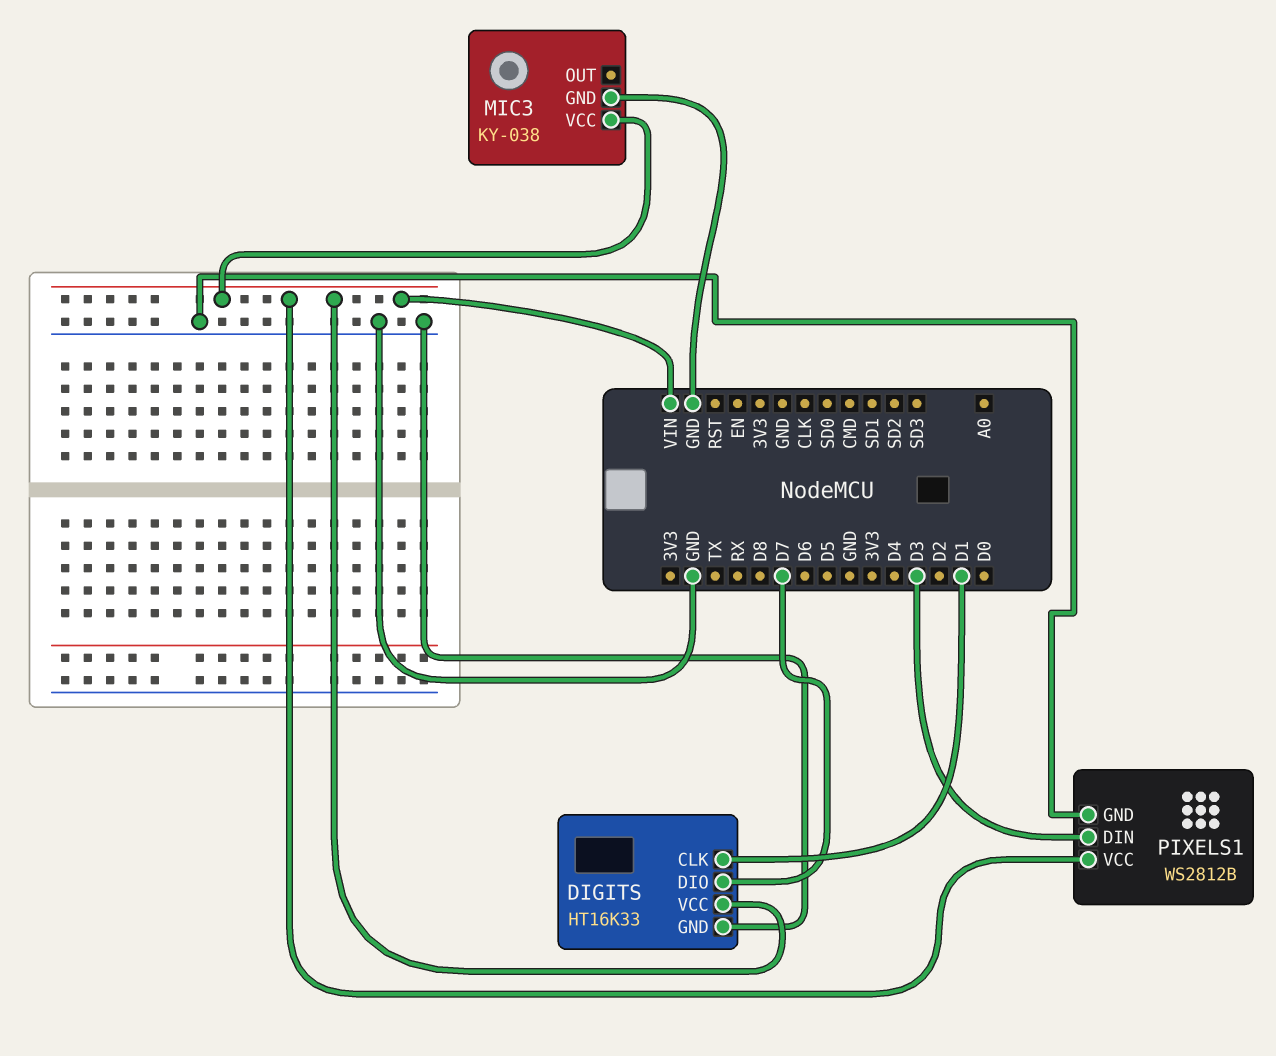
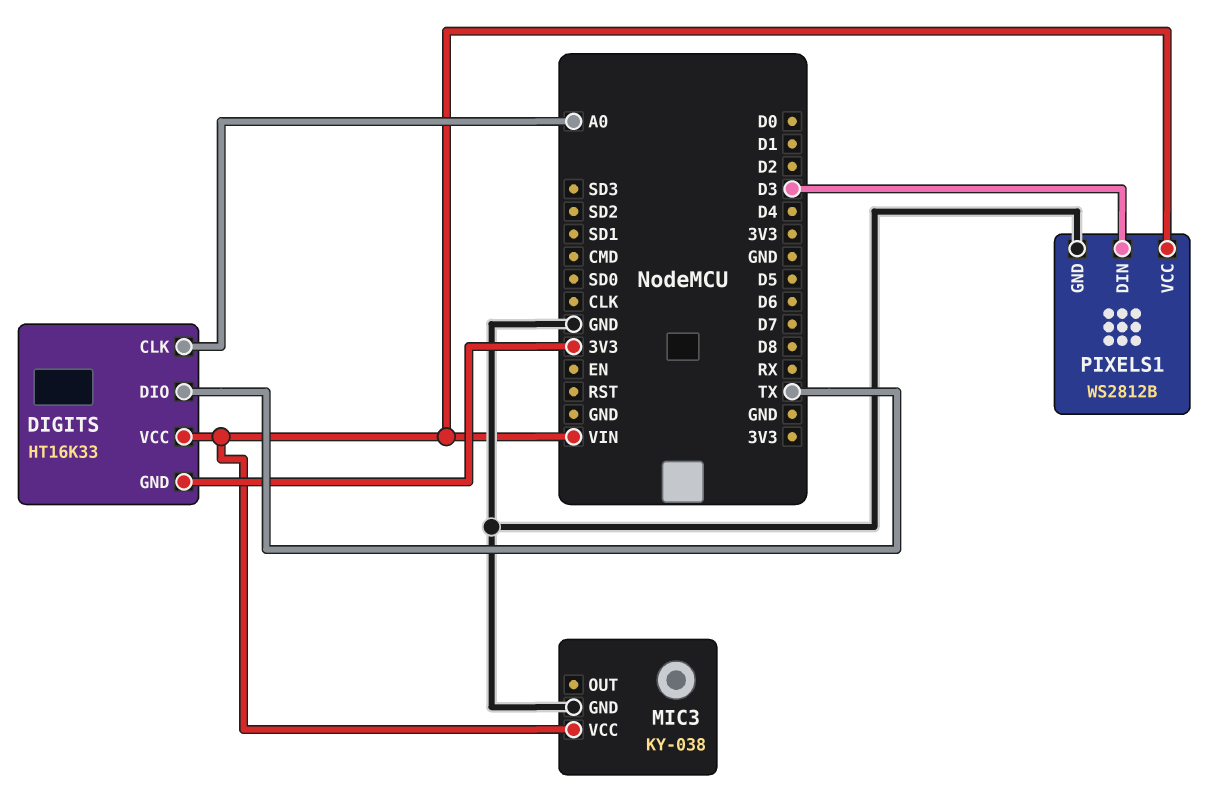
DIGITS pin CLK: D1 -> A0
DIGITS pin DIO: D7 -> TX
DIGITS pin GND: GND -> 3V3

